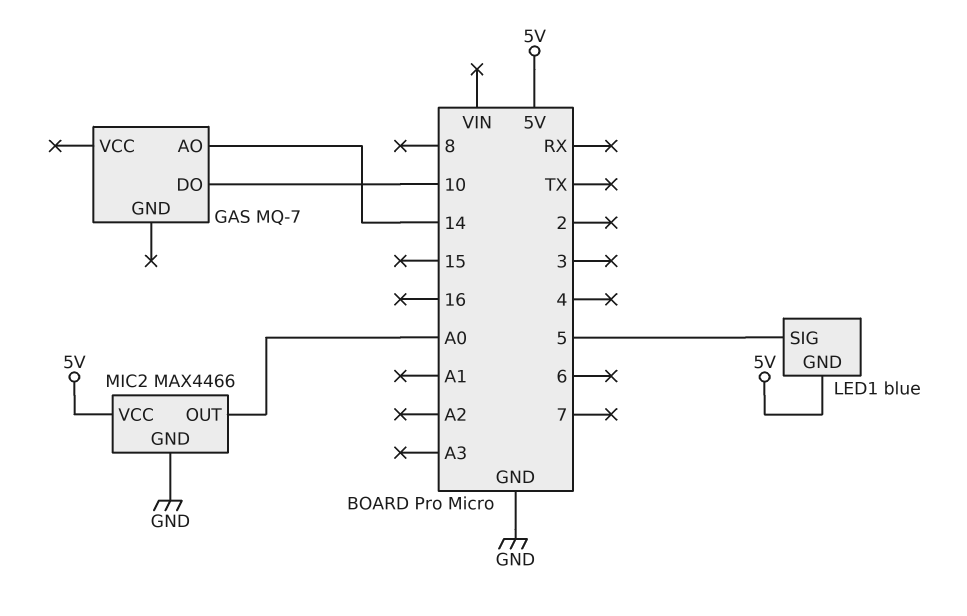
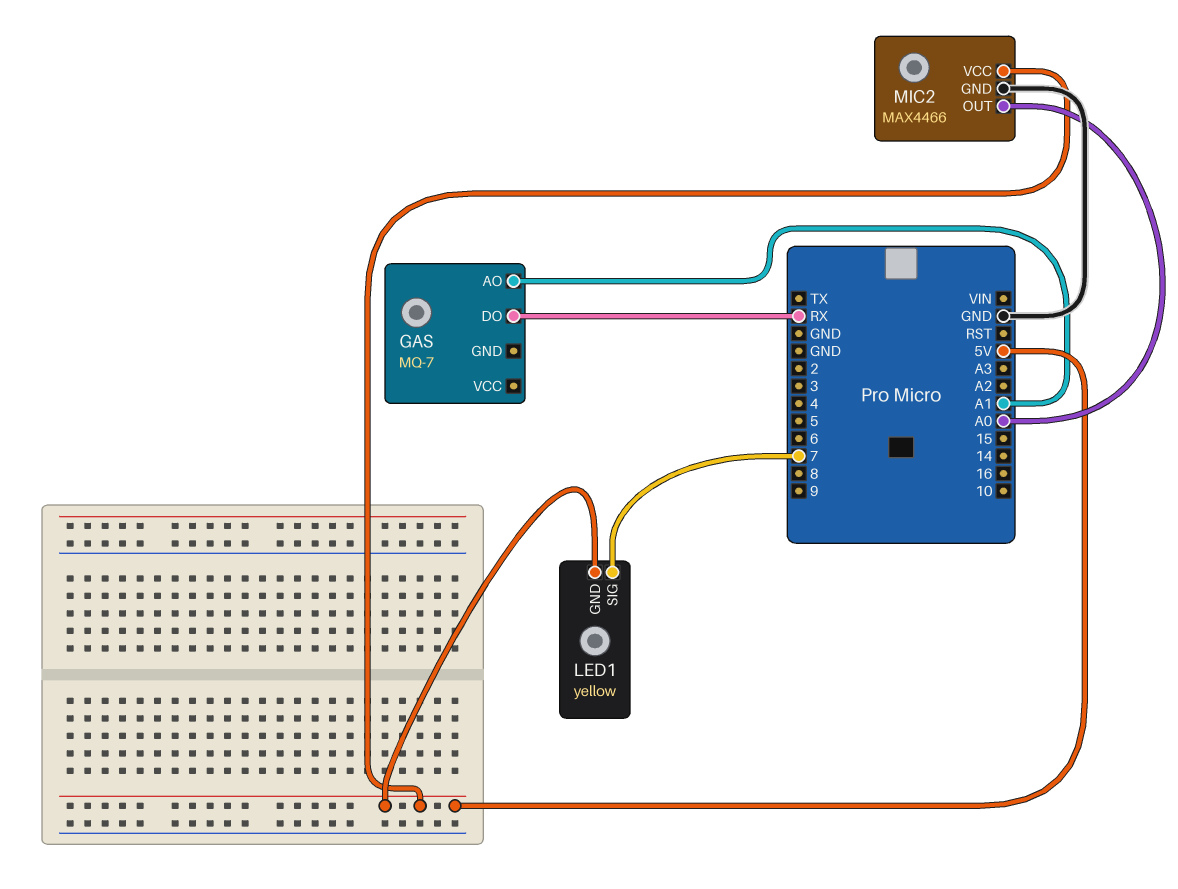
GAS pin AO: 14 -> A1
GAS pin DO: 10 -> RX
LED1: blue -> yellow
LED1 pin SIG: 5 -> 7

